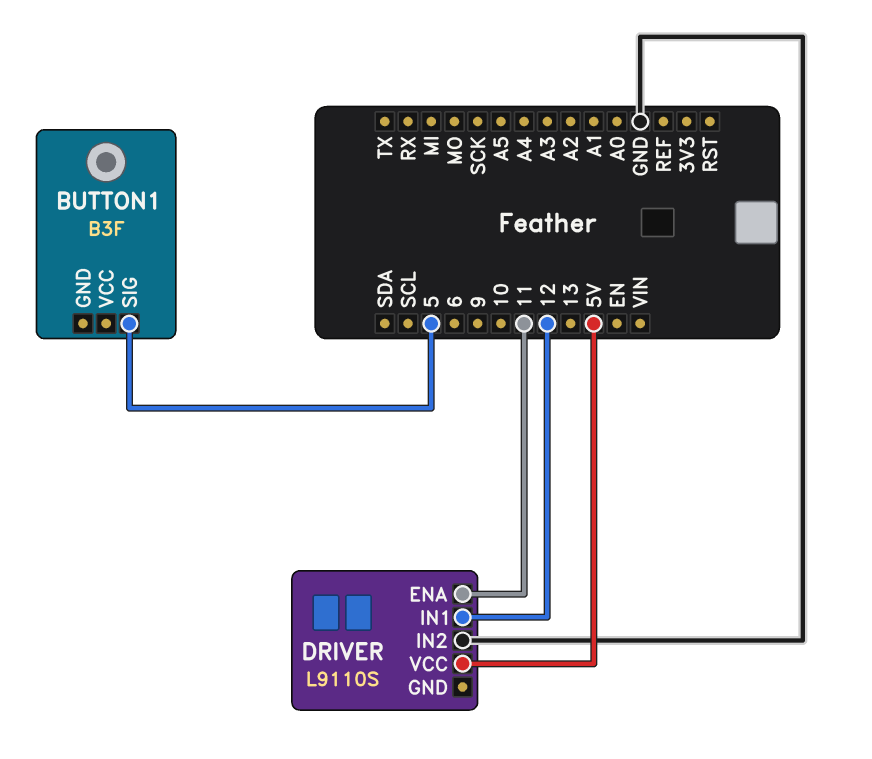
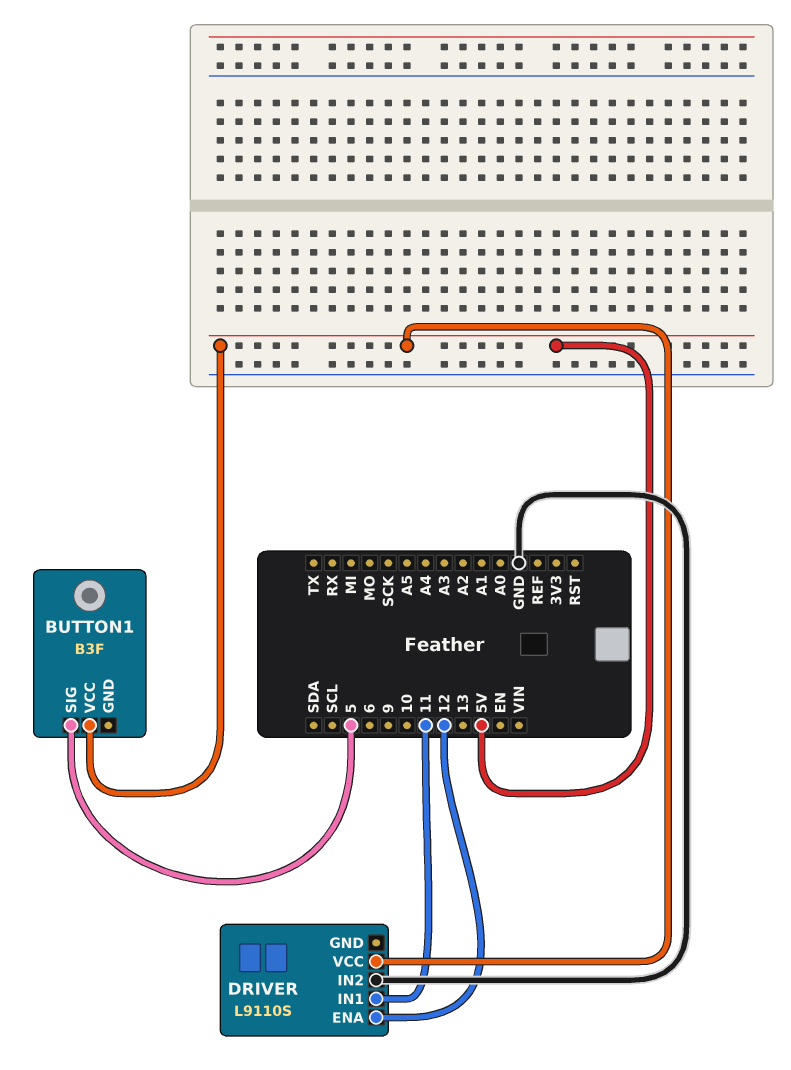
BUTTON1 pin VCC: none -> 5V
DRIVER pin ENA: 11 -> 12
DRIVER pin IN1: 12 -> 11

